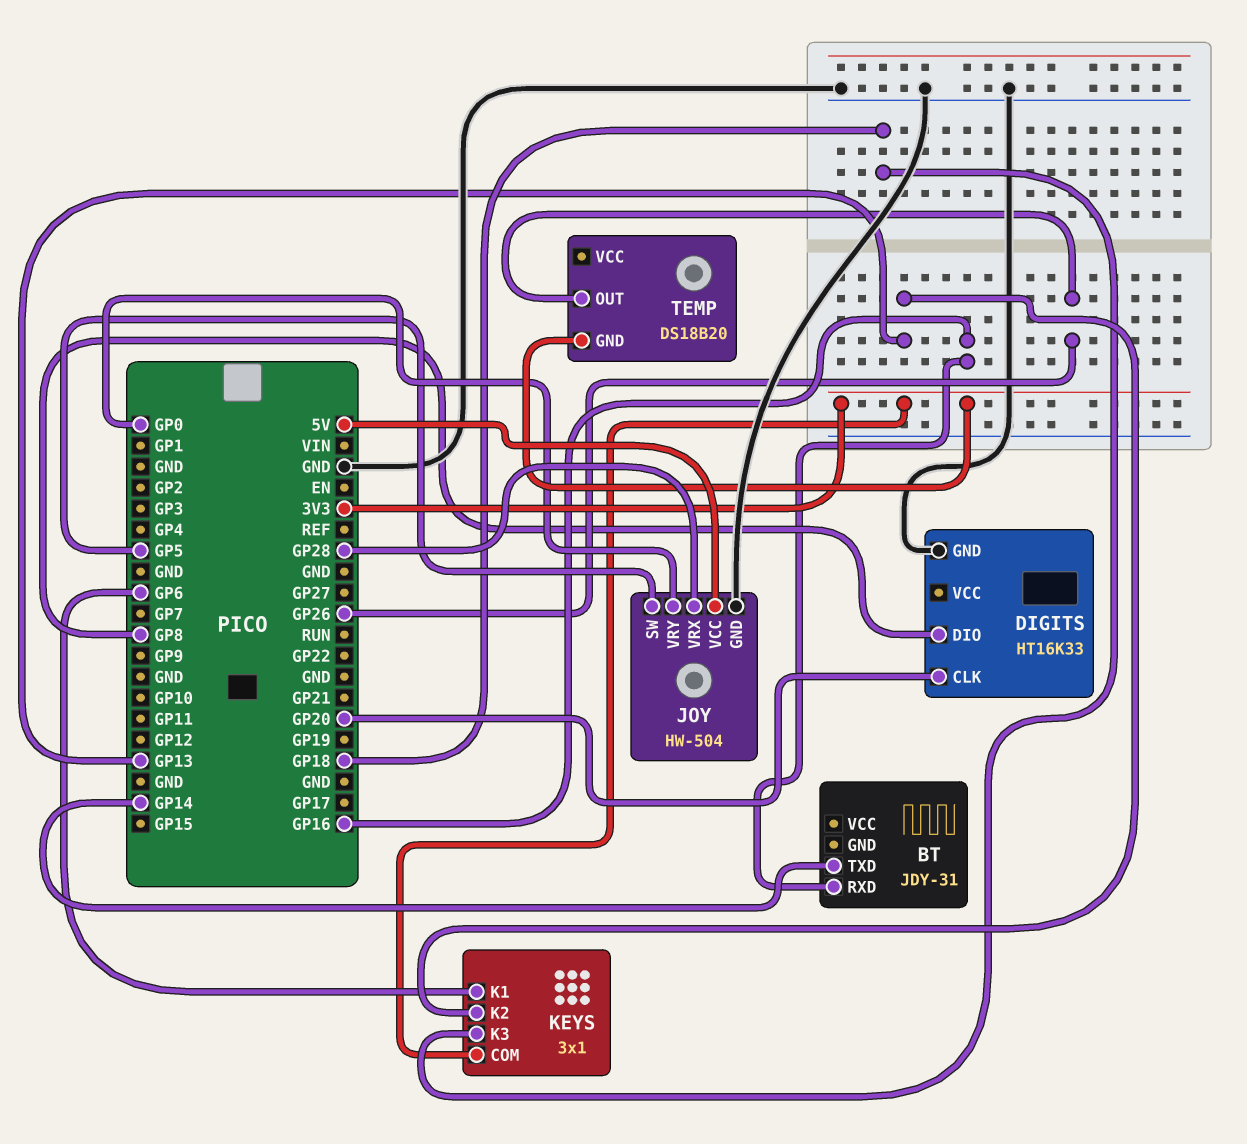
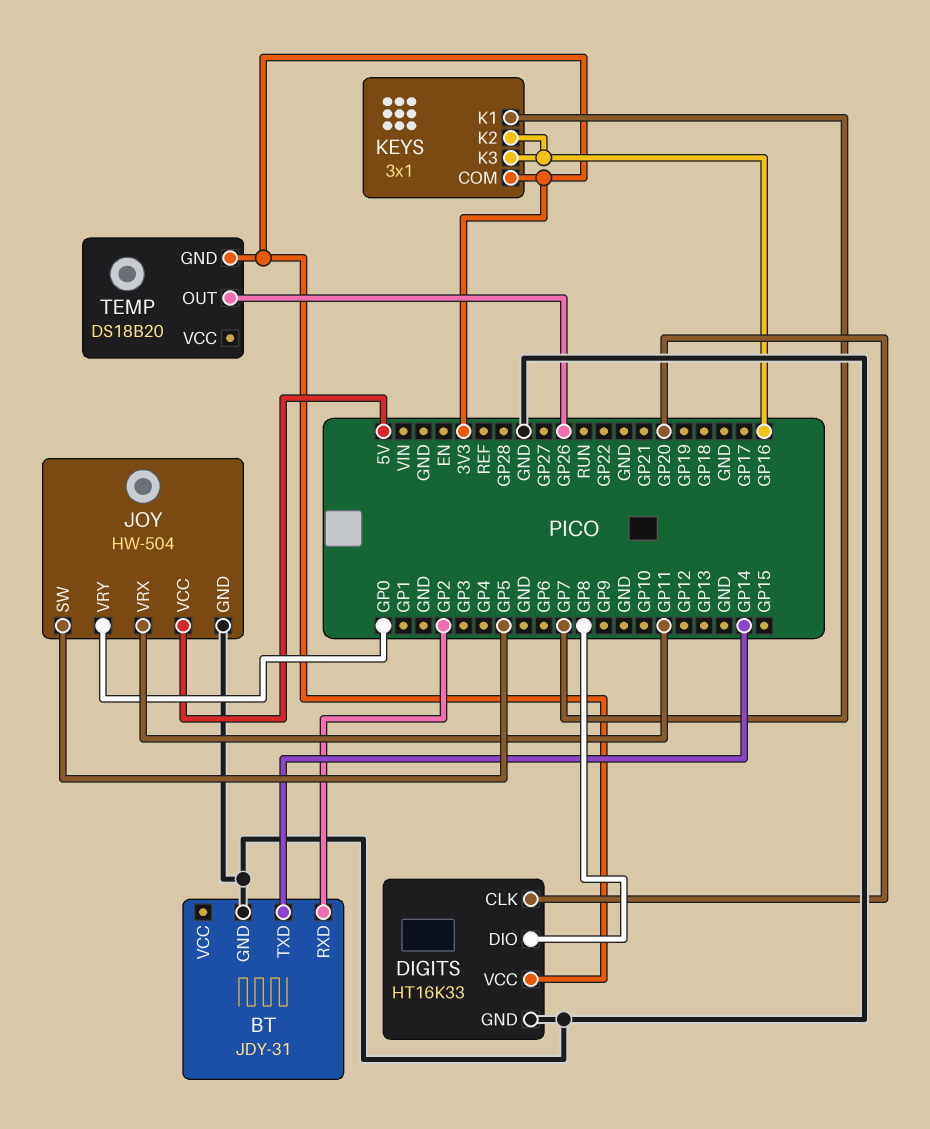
BT pin GND: none -> GND
BT pin RXD: GP16 -> GP2
DIGITS pin VCC: none -> 3V3
JOY pin VRX: GP28 -> GP11
KEYS pin K1: GP6 -> GP7
KEYS pin K2: GP13 -> GP16
KEYS pin K3: GP18 -> GP16

